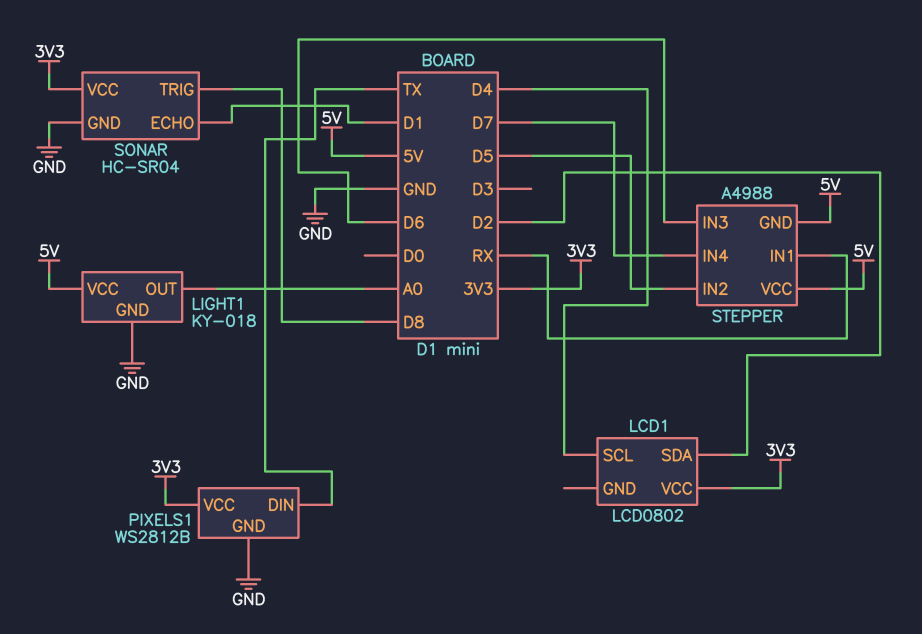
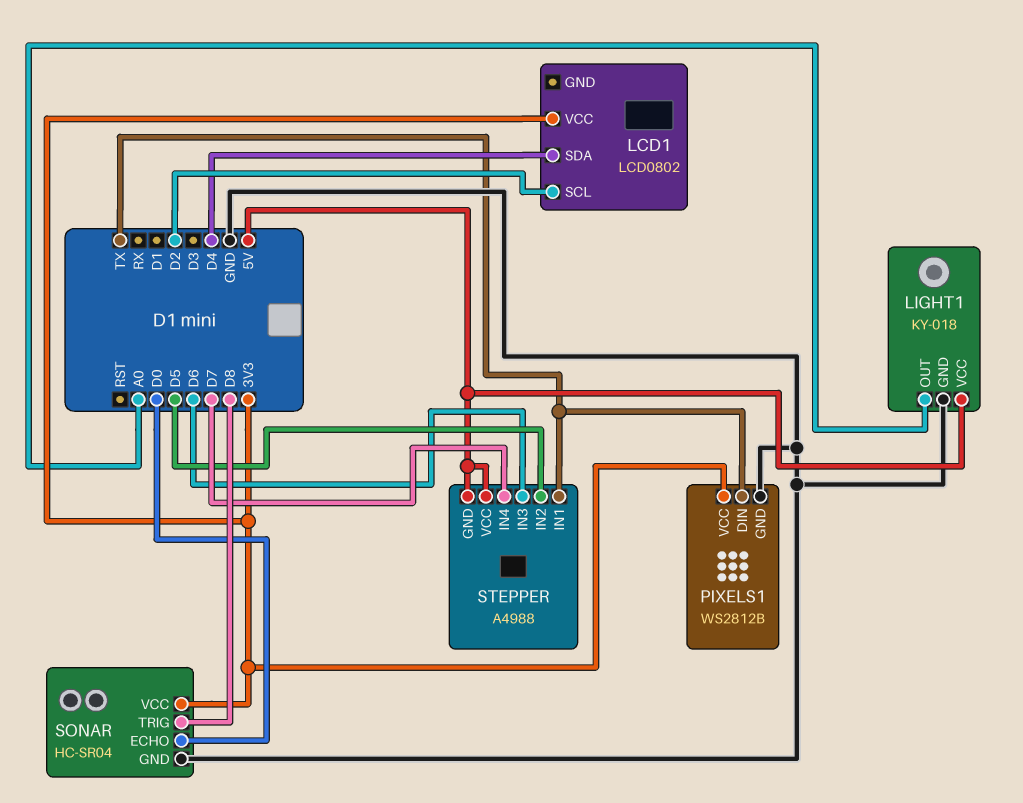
LCD1 pin SCL: D4 -> D2
LCD1 pin SDA: D2 -> D4
SONAR pin ECHO: D1 -> D0
STEPPER pin IN1: RX -> TX

